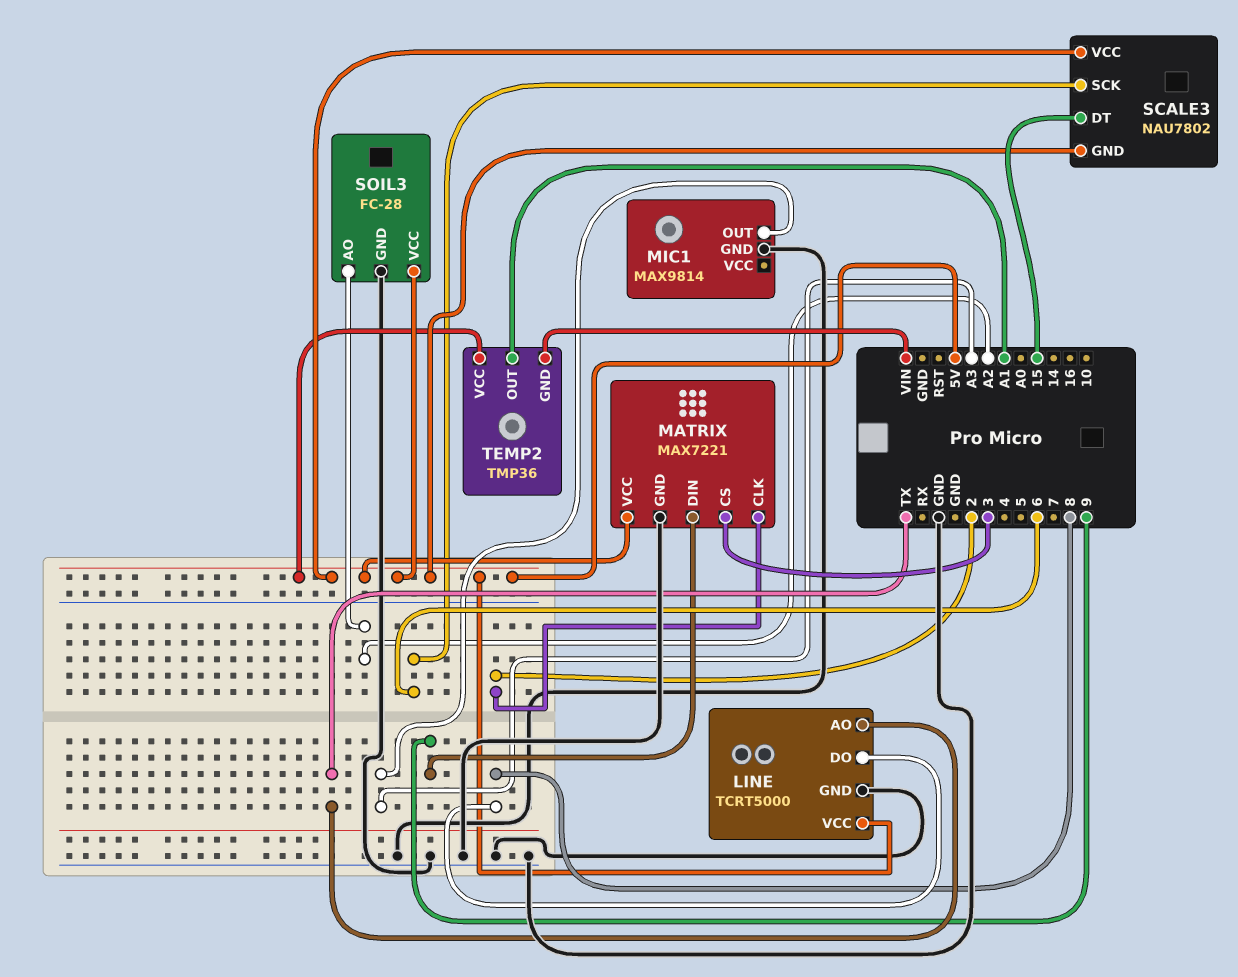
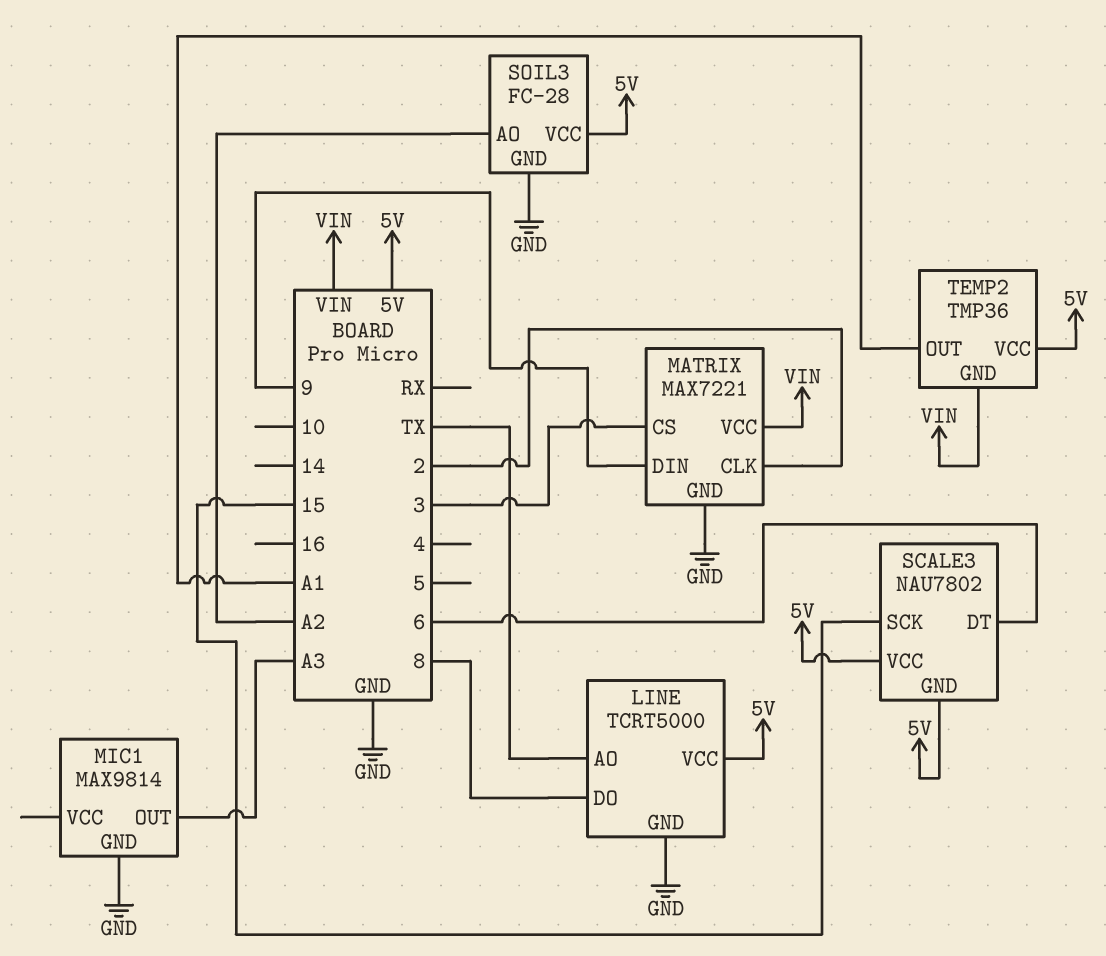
MATRIX pin VCC: 5V -> VIN
SCALE3 pin DT: 15 -> 6
SCALE3 pin SCK: 6 -> 15

